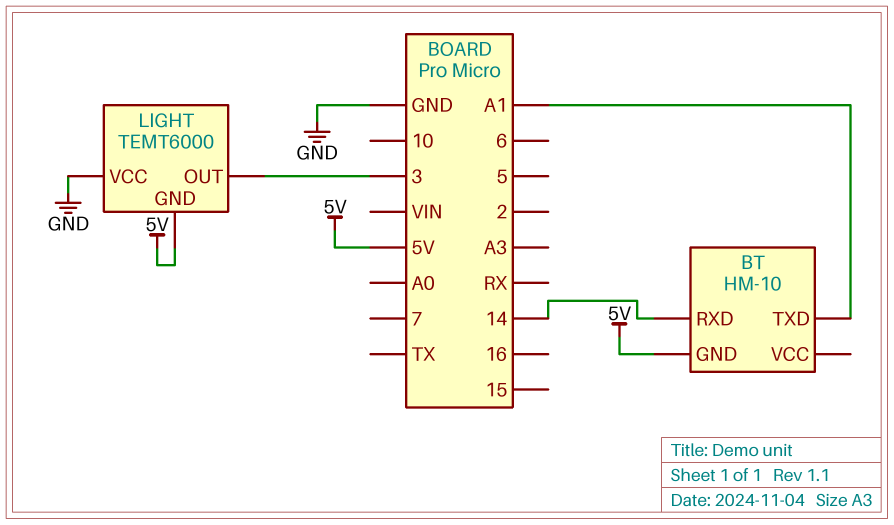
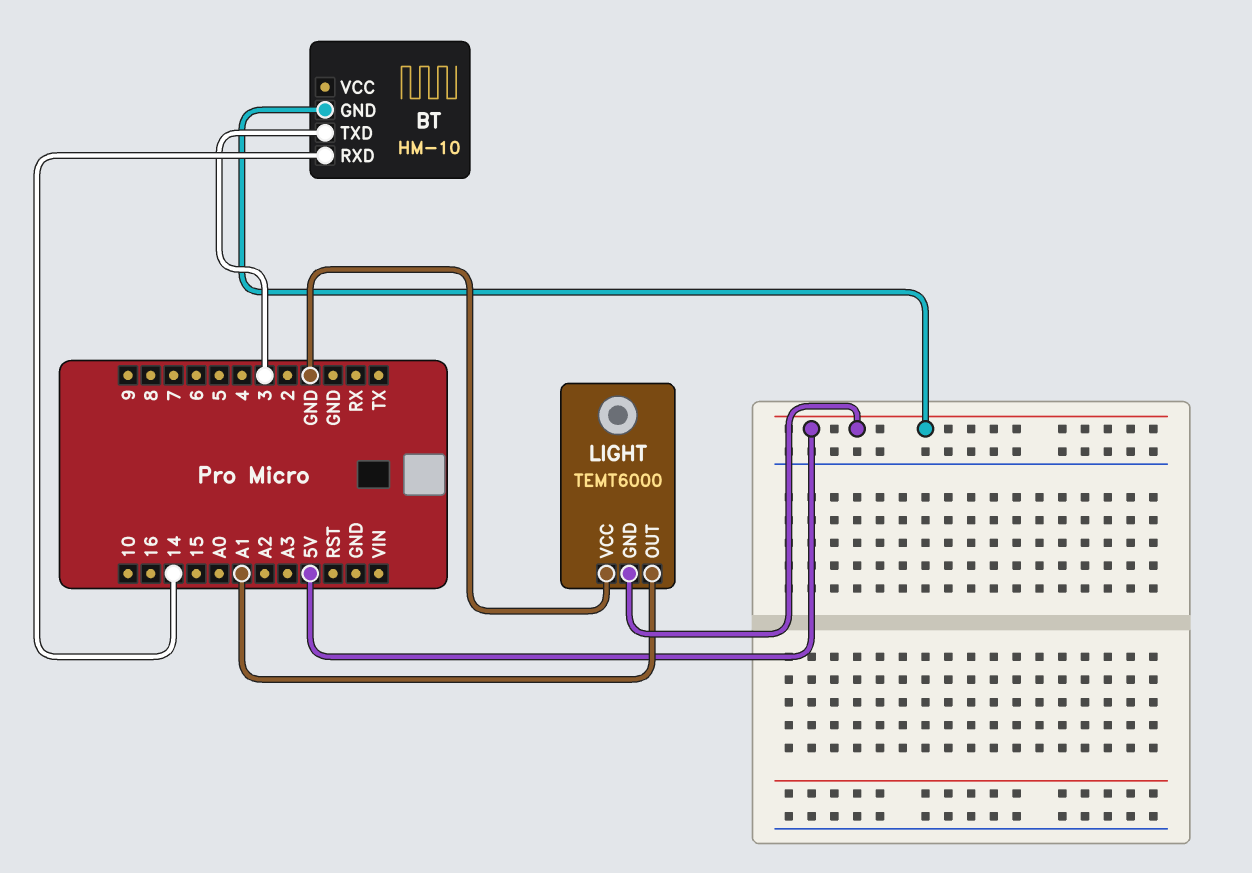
BT pin TXD: A1 -> 3
LIGHT pin OUT: 3 -> A1

